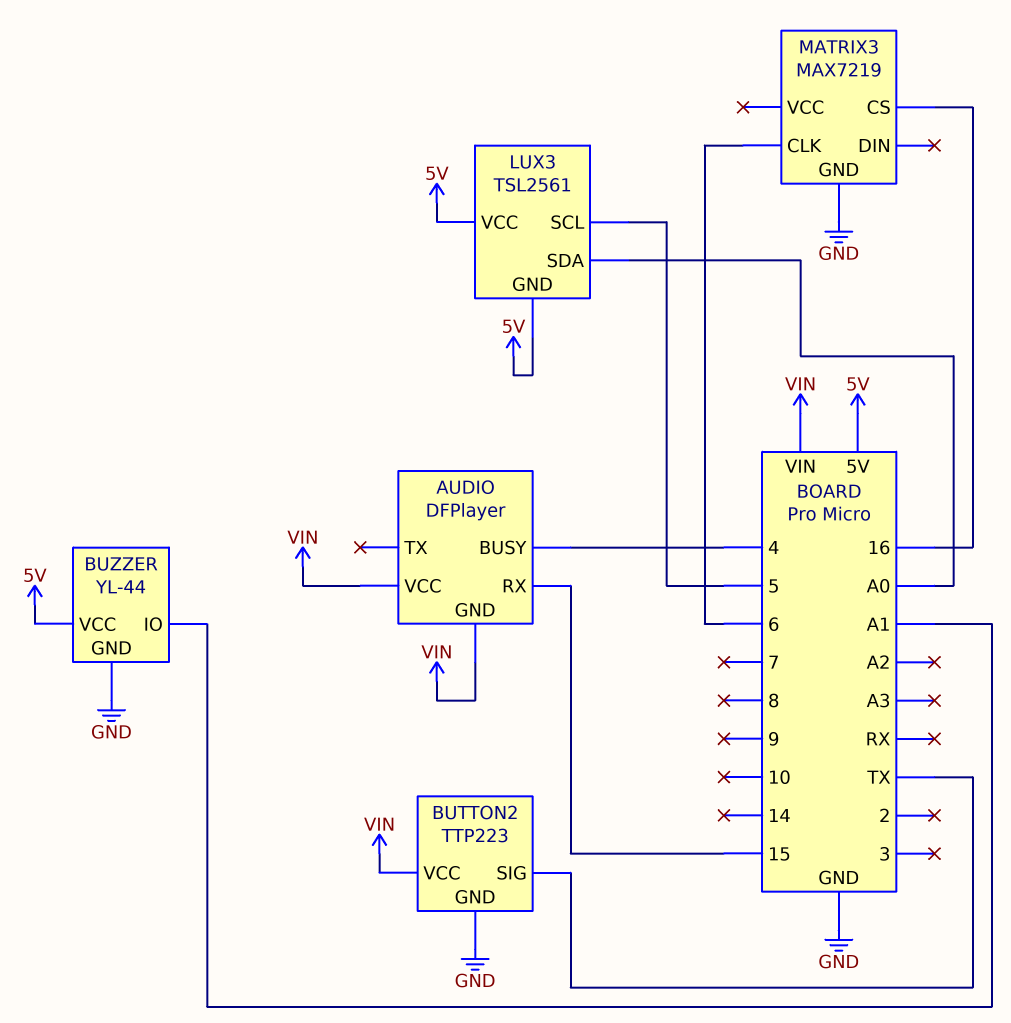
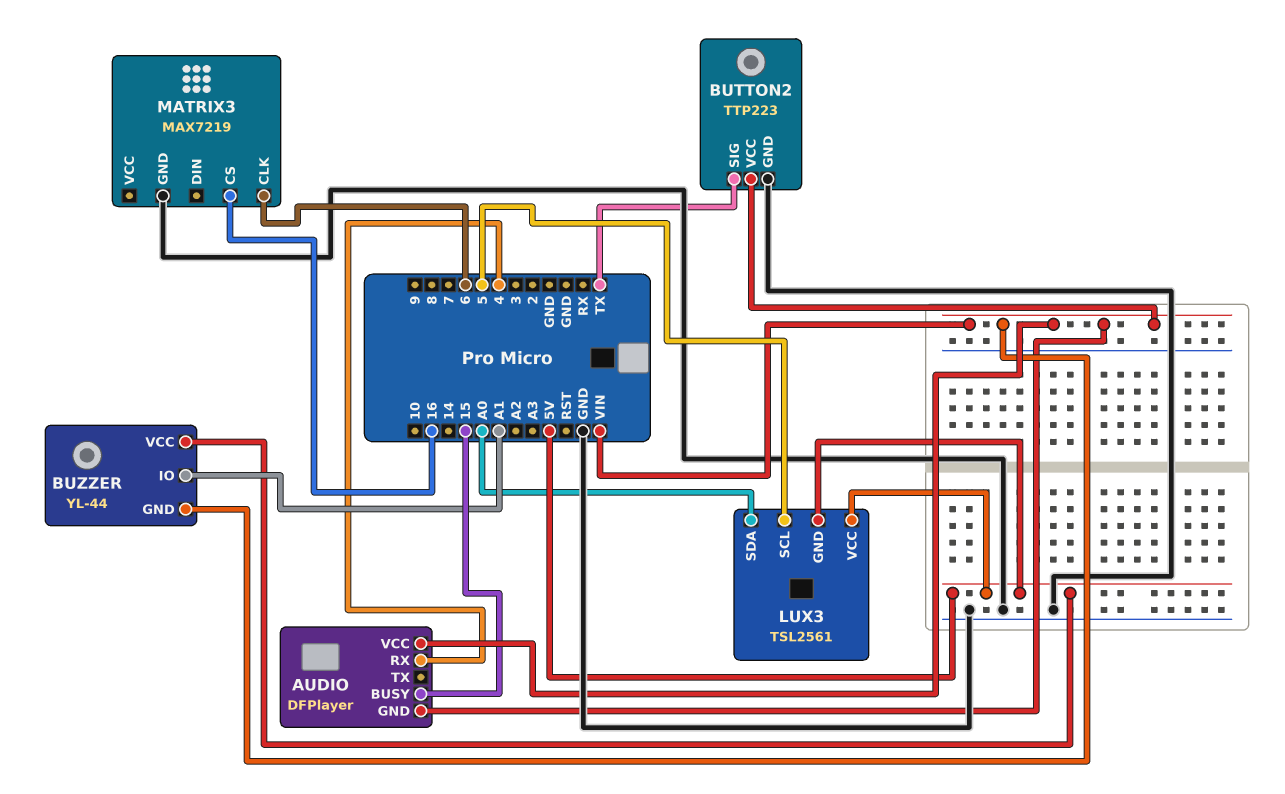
AUDIO pin BUSY: 4 -> 15
AUDIO pin RX: 15 -> 4
BUZZER pin GND: GND -> VIN

